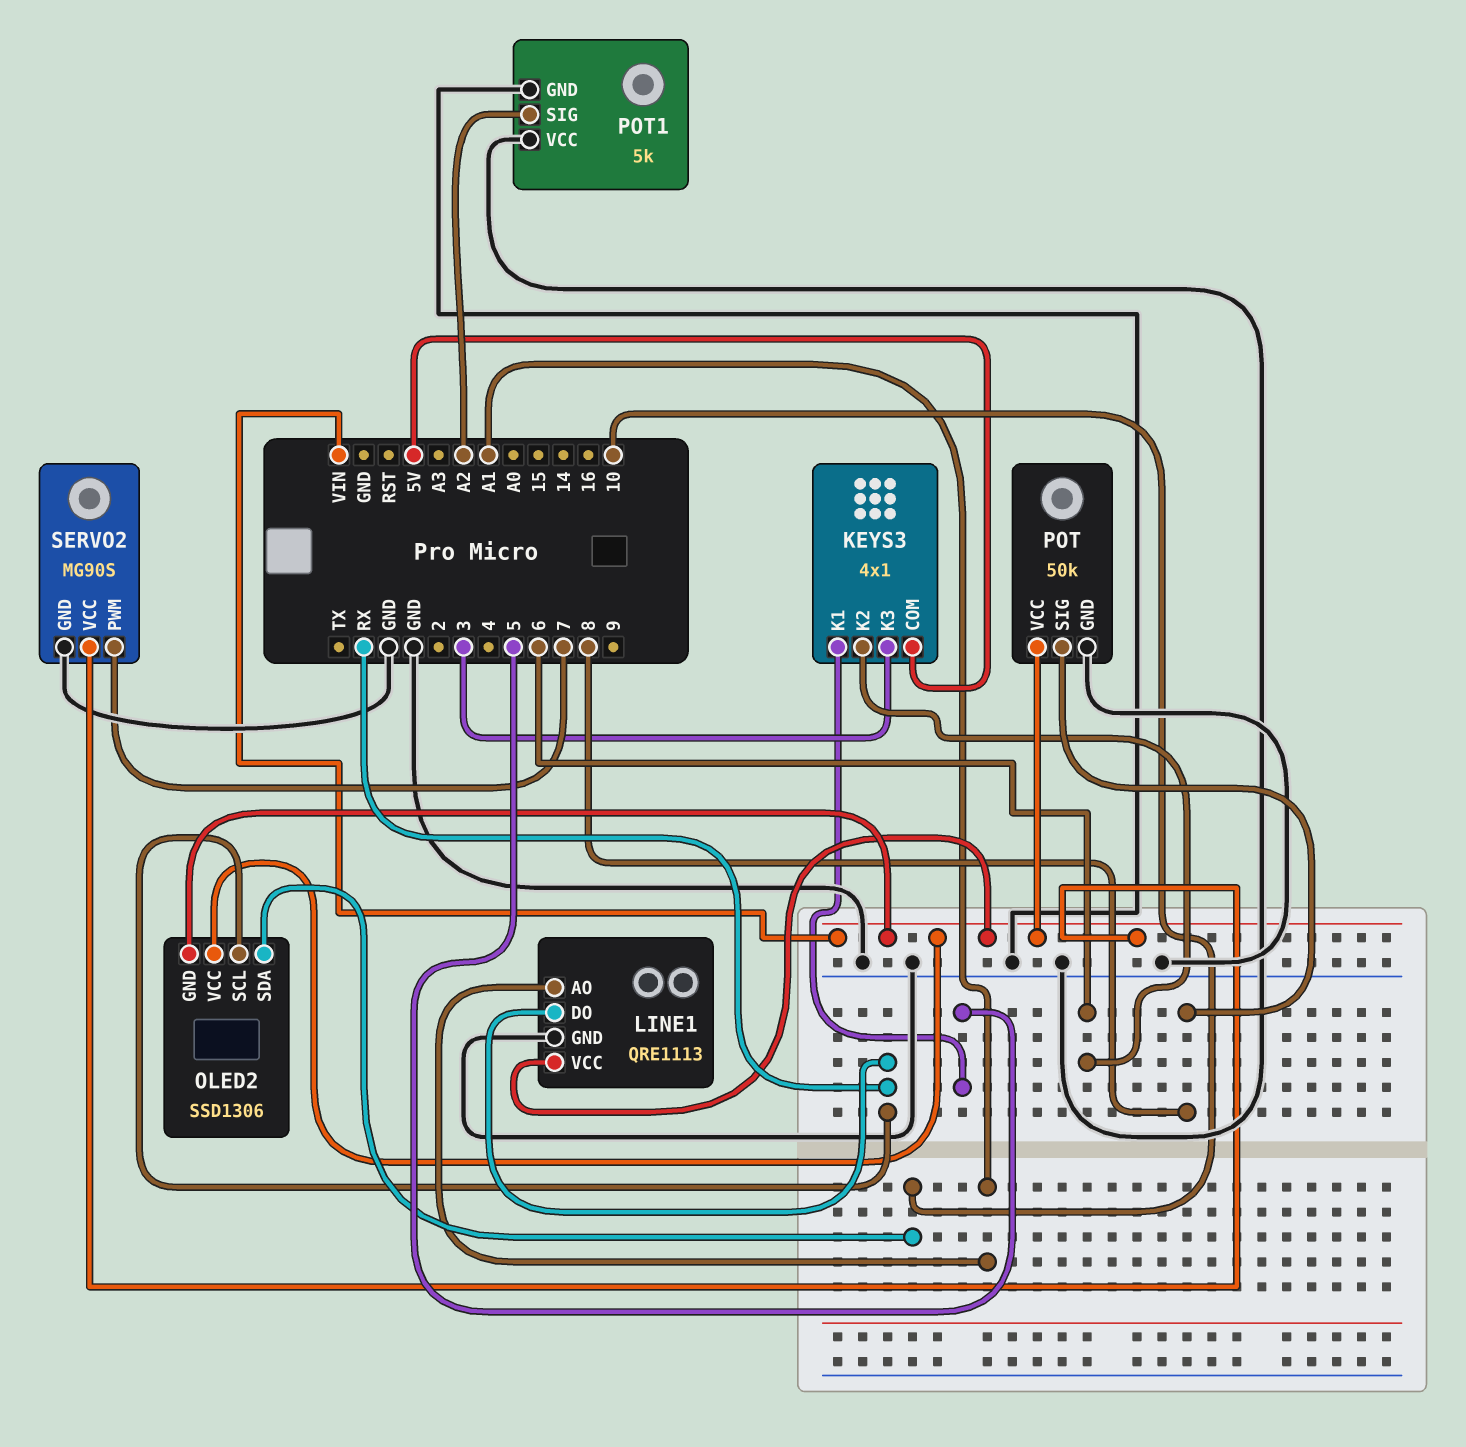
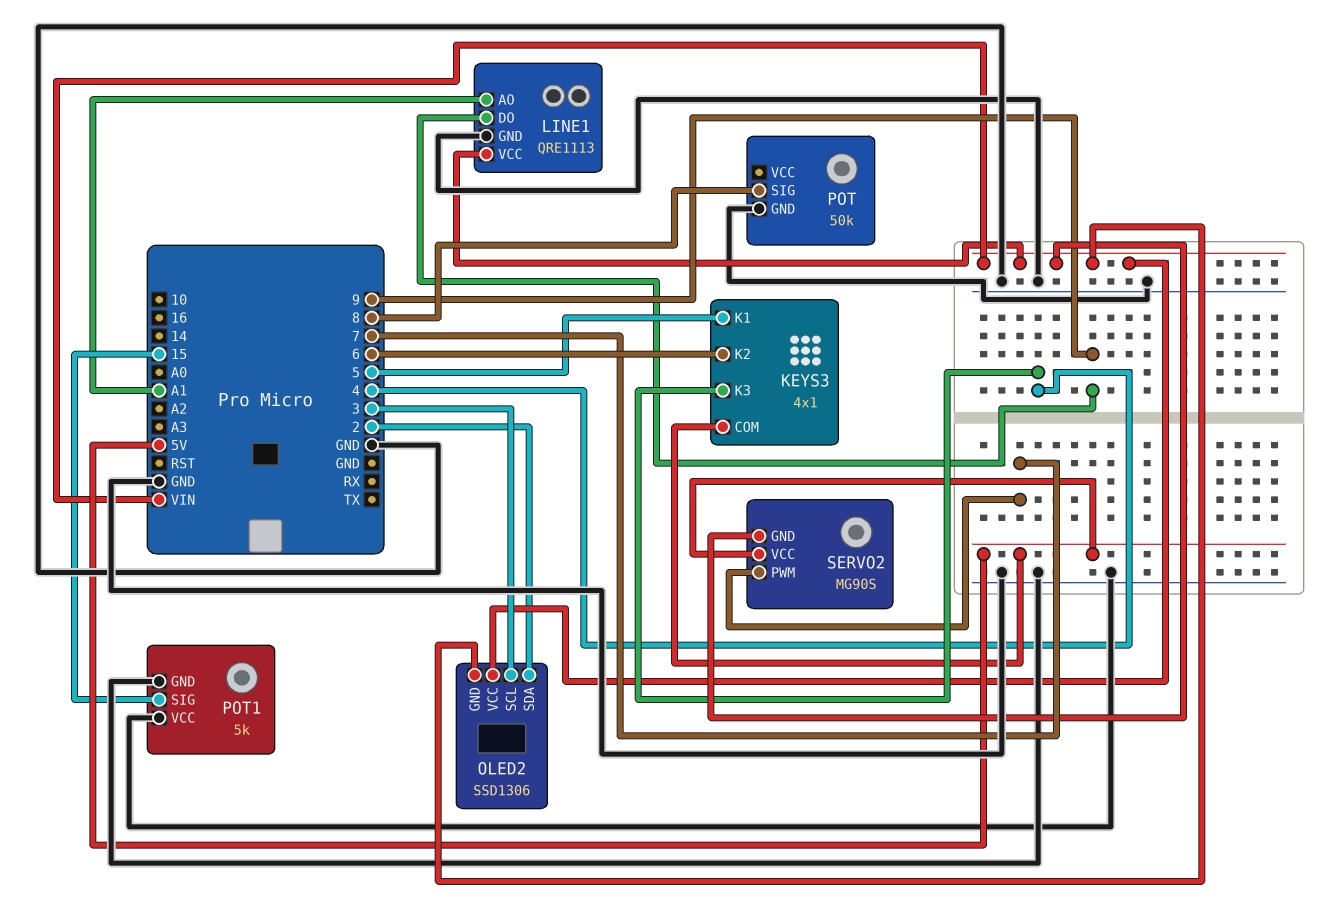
KEYS3 pin K3: 3 -> 4
LINE1 pin DO: RX -> 9
OLED2 pin SCL: RX -> 3
OLED2 pin SDA: 10 -> 2
POT pin VCC: VIN -> none
POT1 pin SIG: A2 -> 15
SERVO2 pin GND: GND -> VIN
SERVO2 pin VCC: VIN -> 5V

